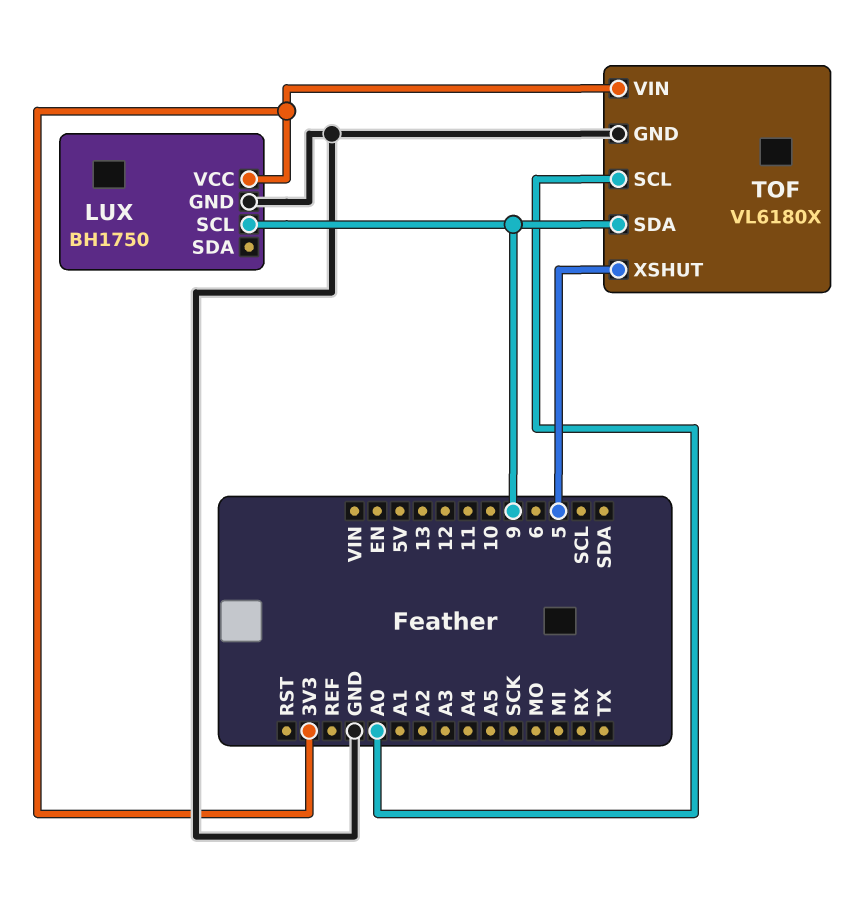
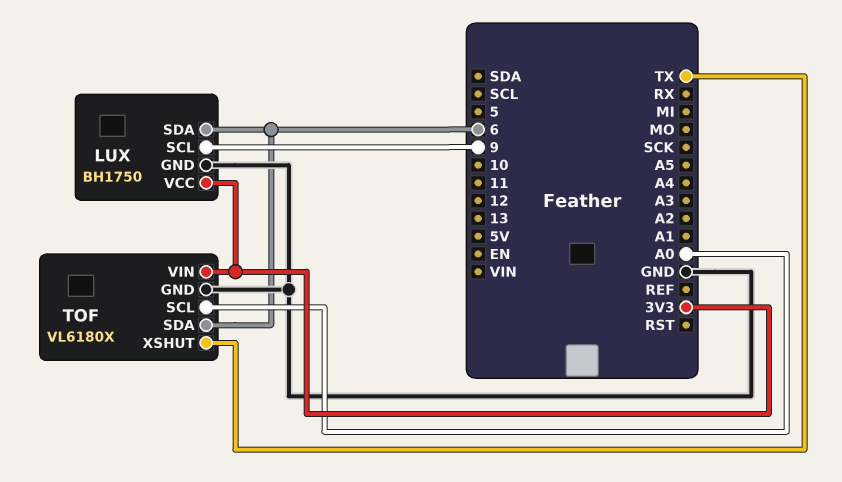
LUX pin SDA: none -> 6
TOF pin SDA: 9 -> 6
TOF pin XSHUT: 5 -> TX

